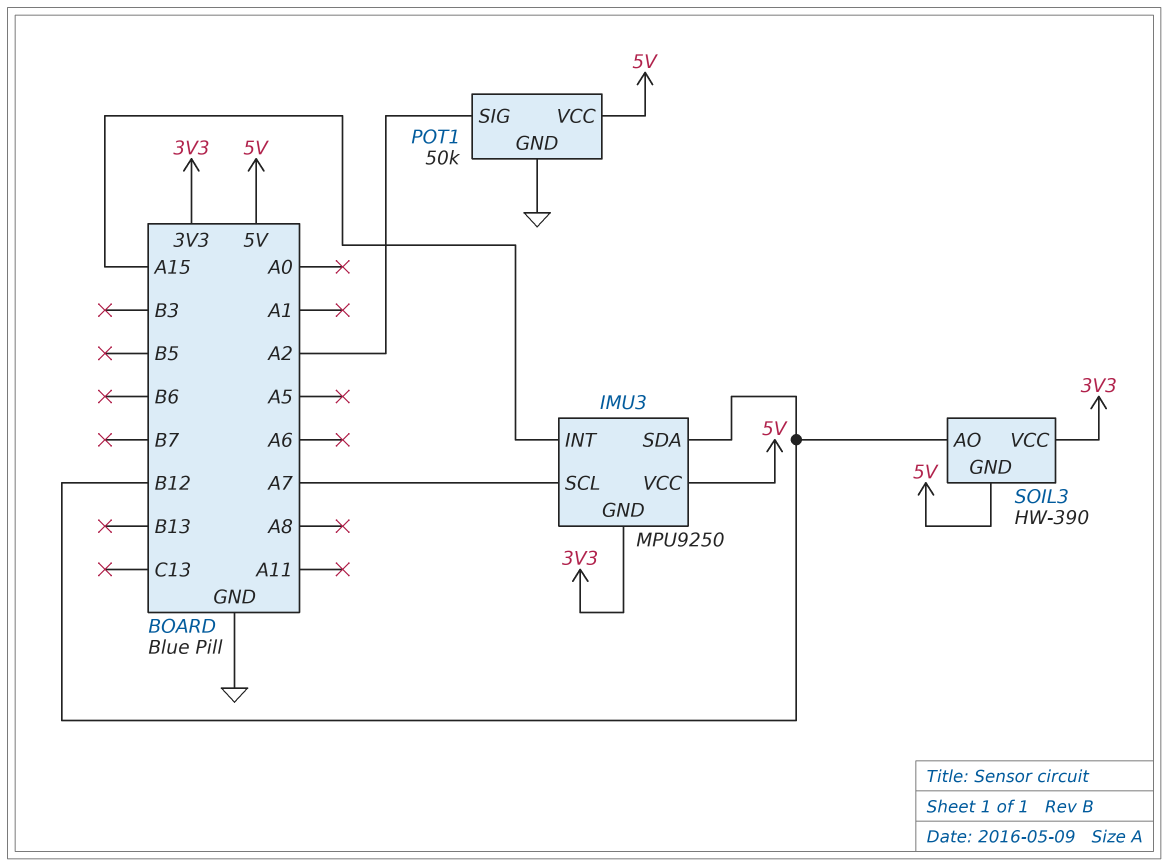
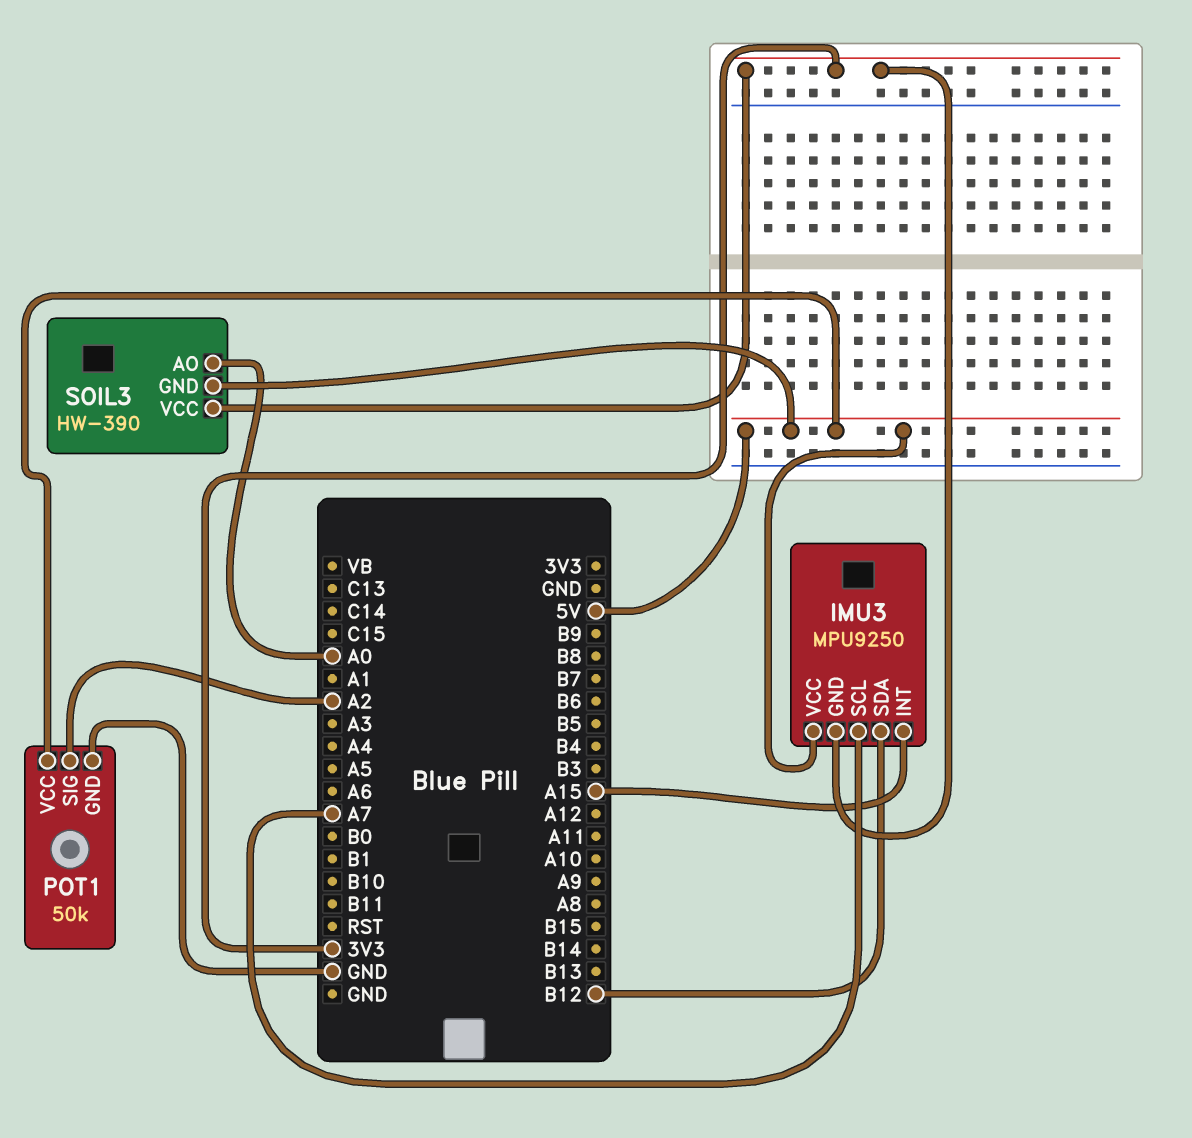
SOIL3 pin AO: B12 -> A0

